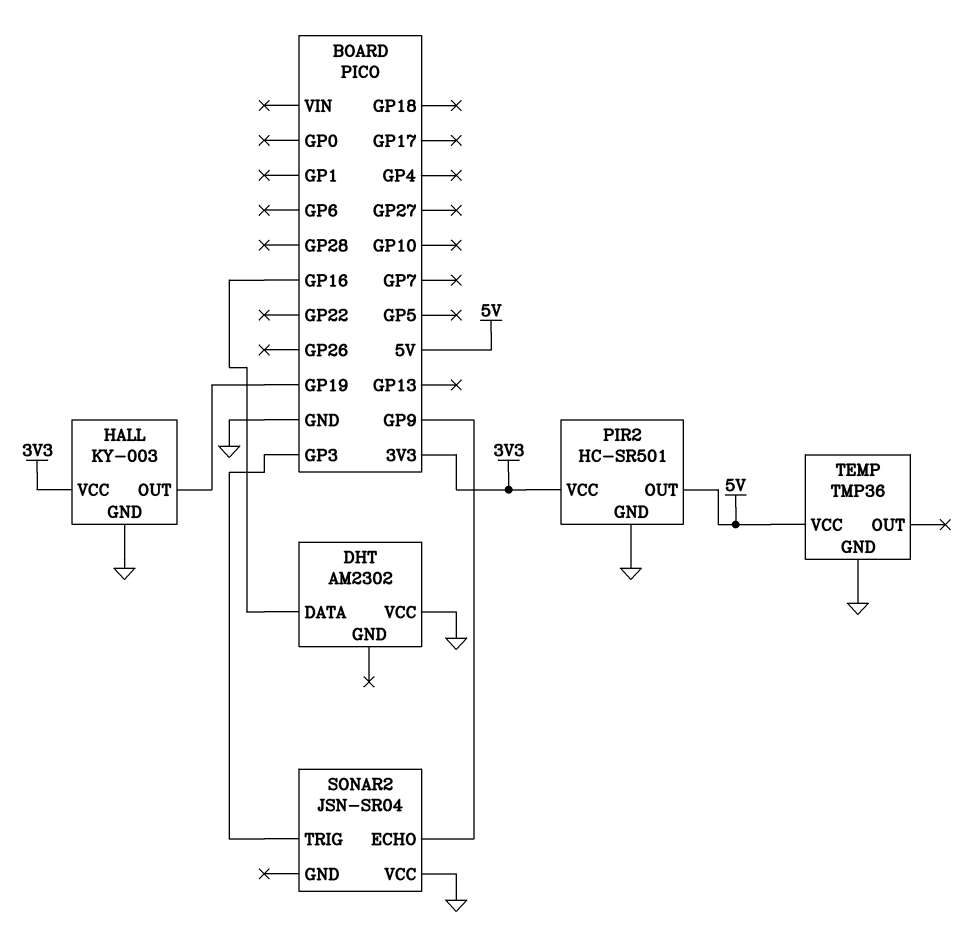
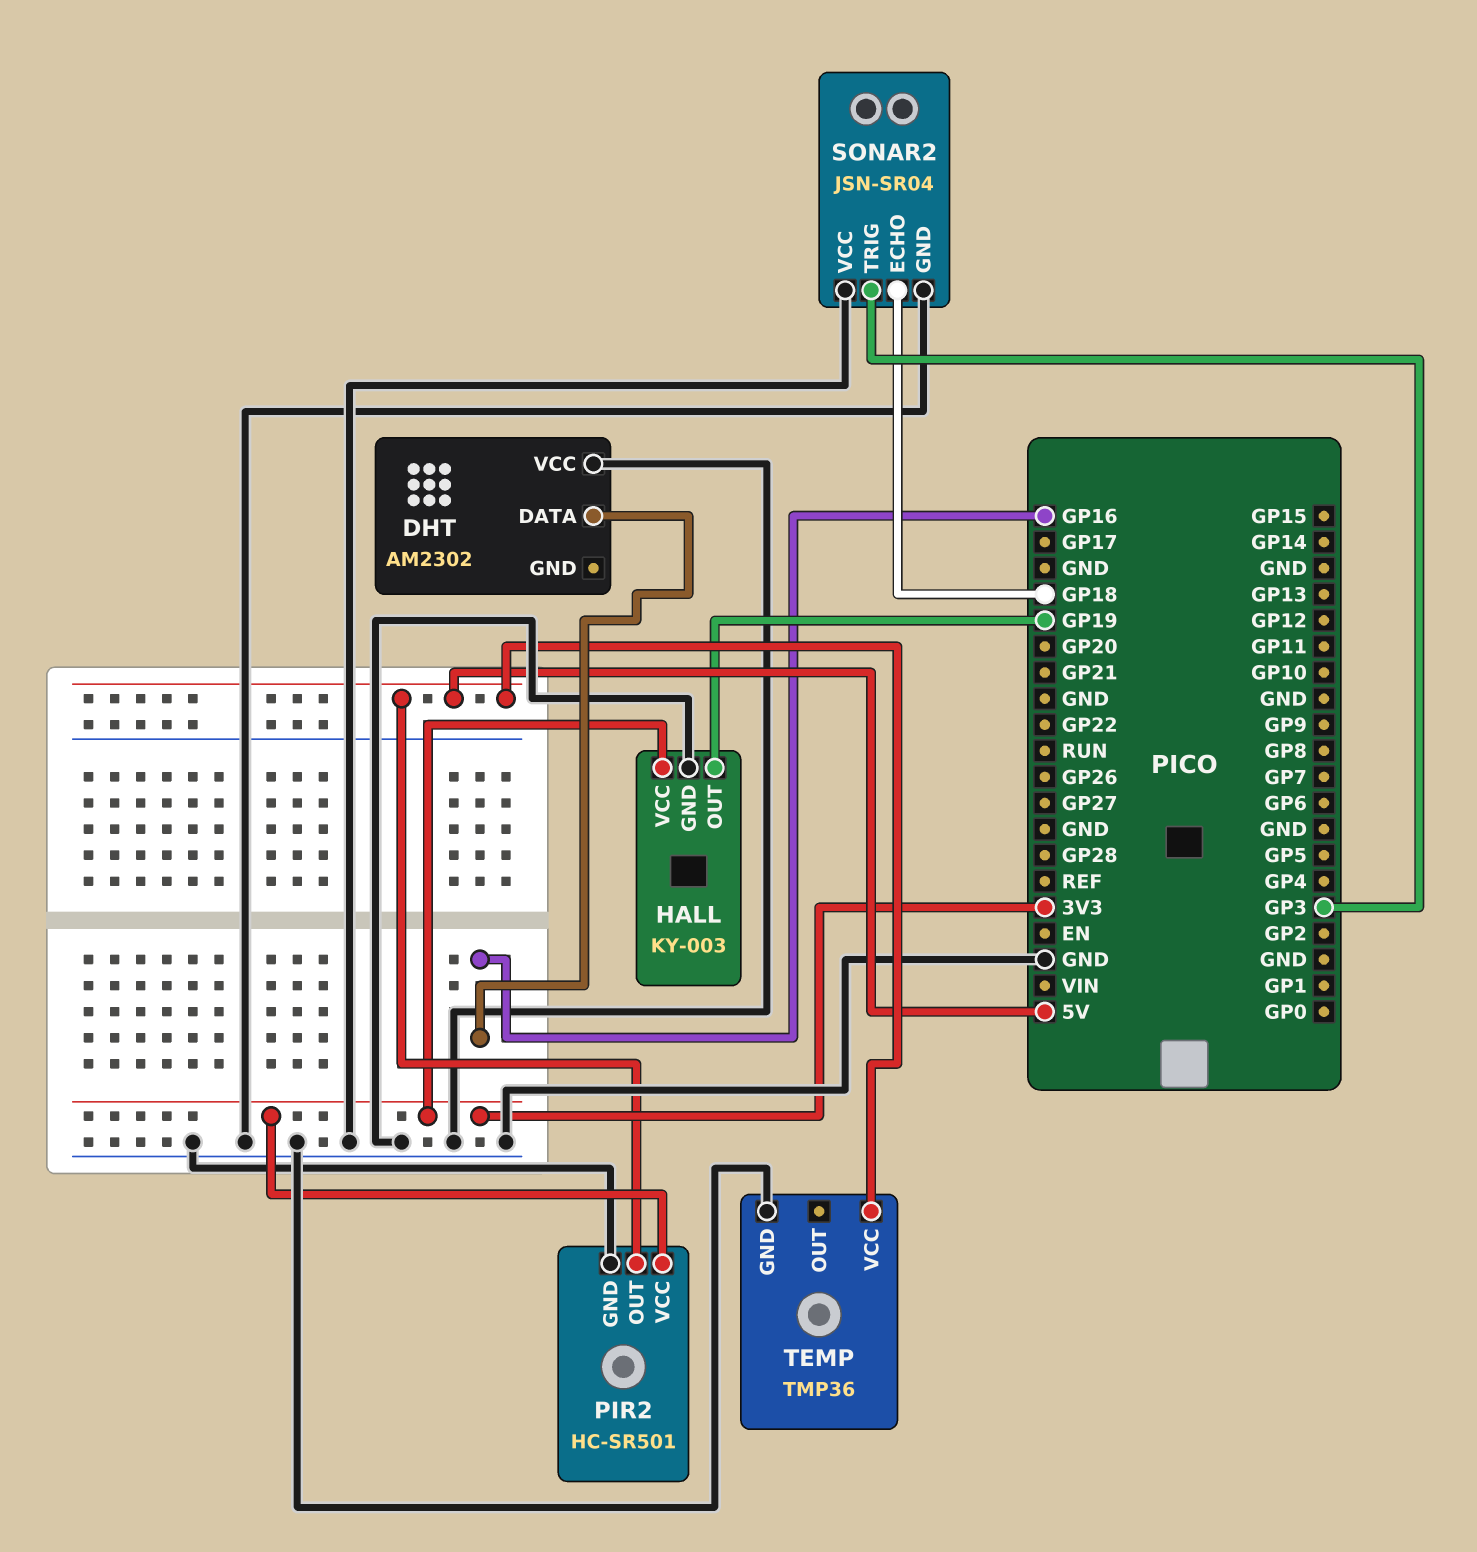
SONAR2 pin ECHO: GP9 -> GP18
SONAR2 pin GND: none -> GND

